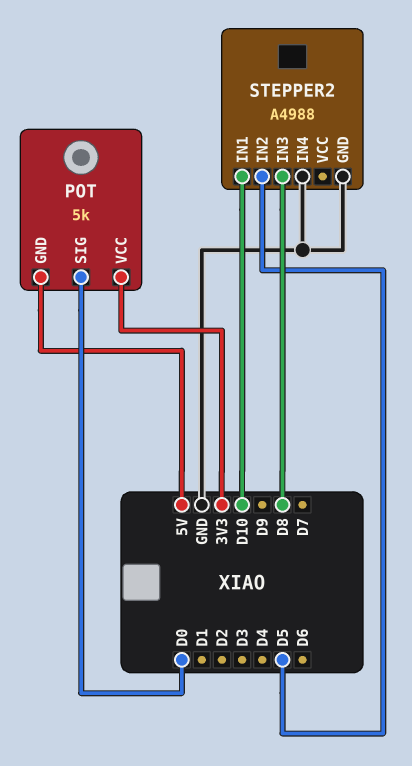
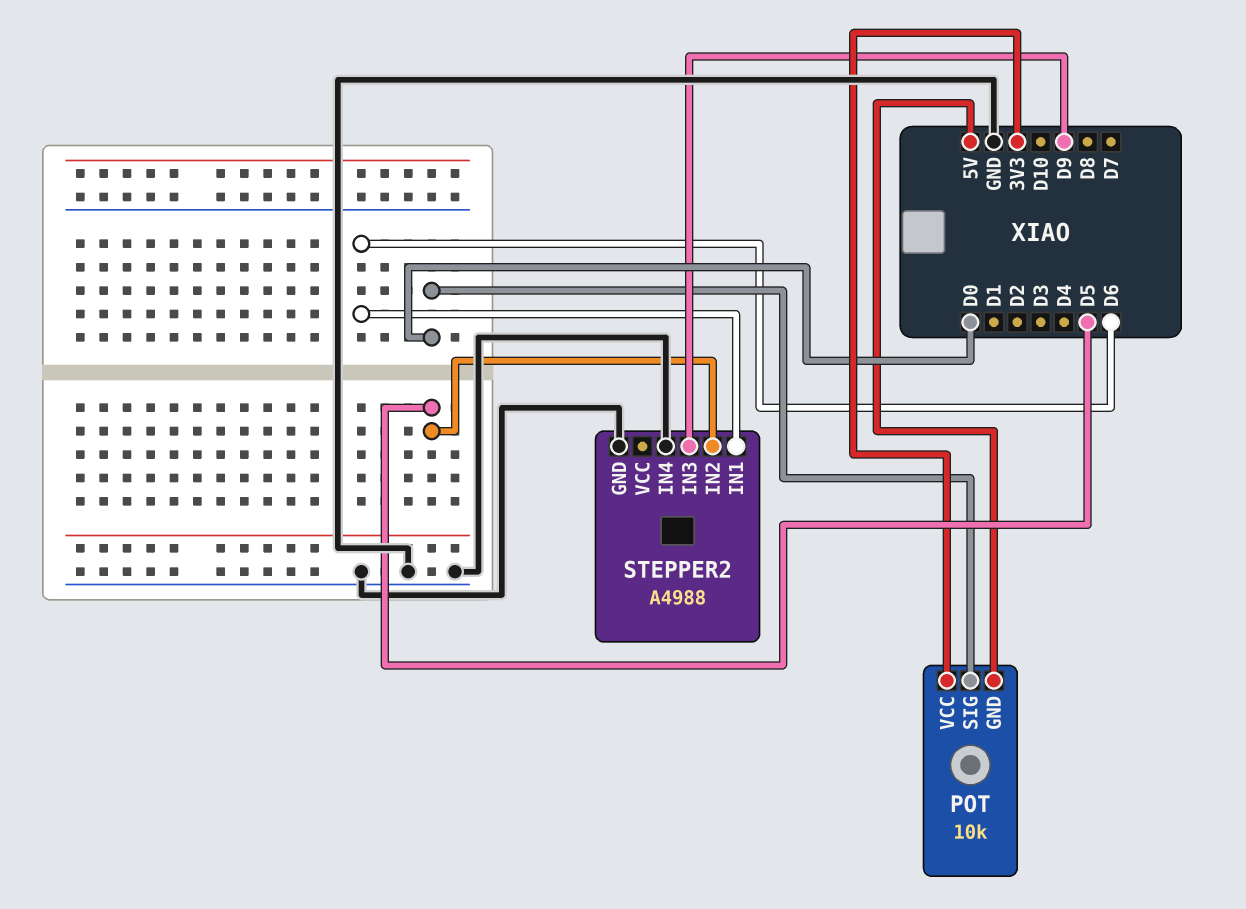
POT: 5k -> 10k
STEPPER2 pin IN1: D10 -> D6
STEPPER2 pin IN3: D8 -> D9

